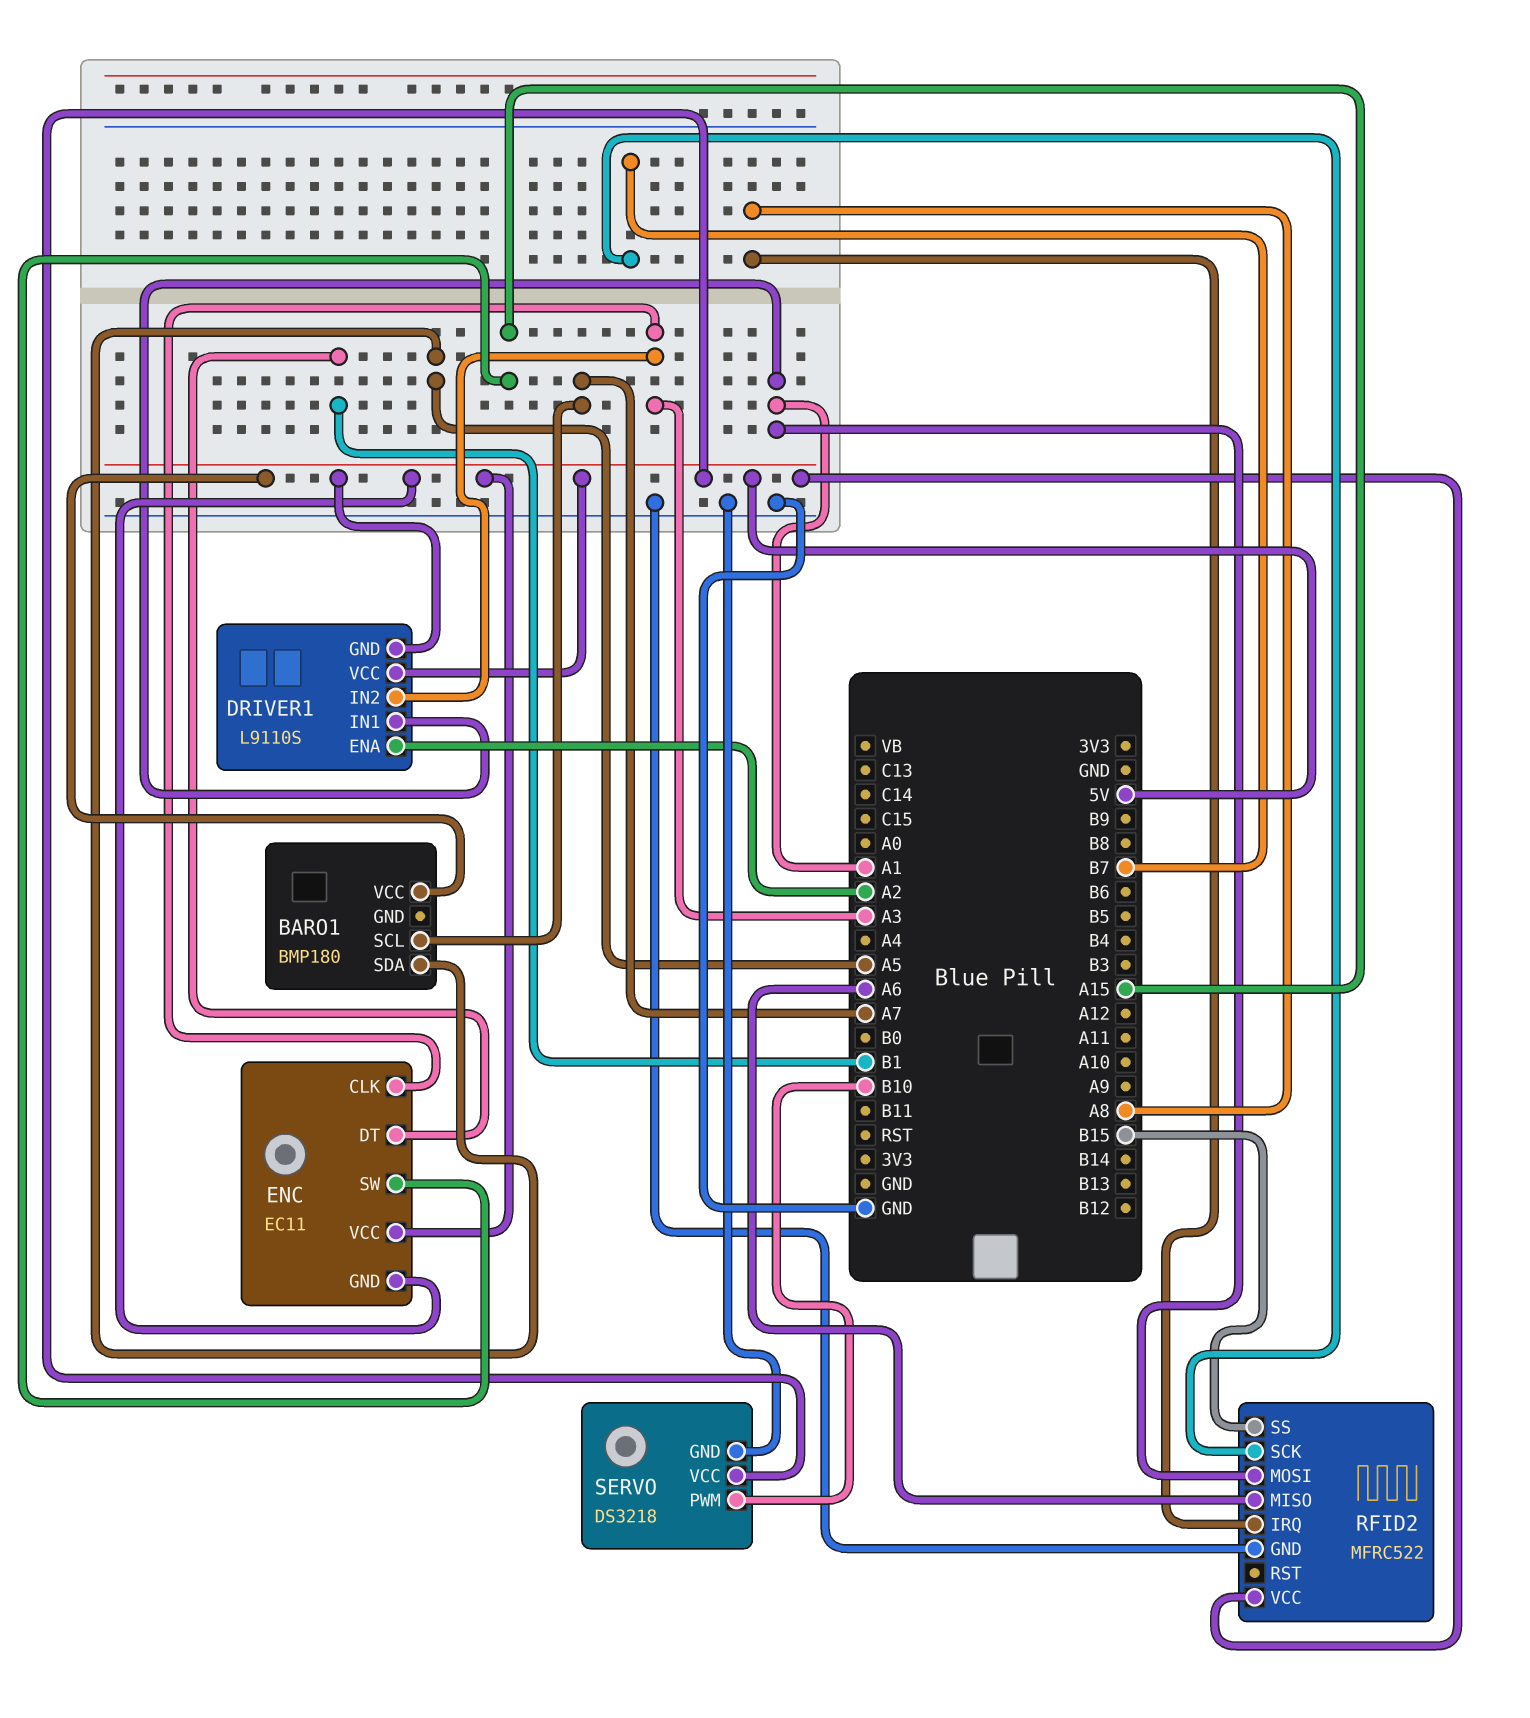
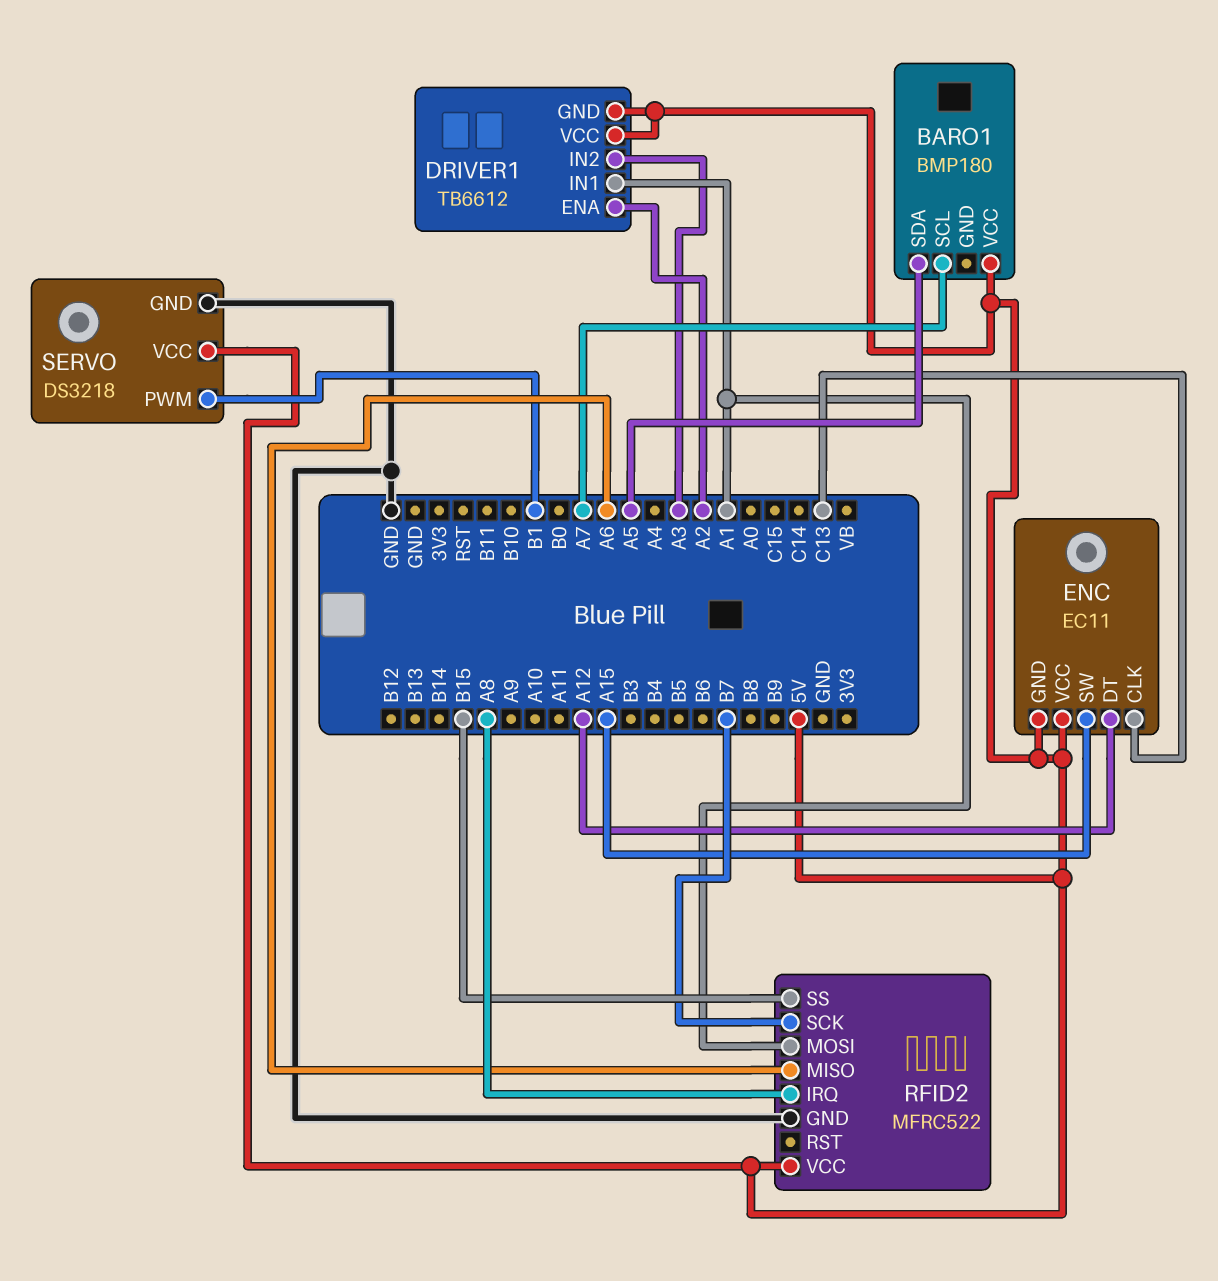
DRIVER1: L9110S -> TB6612
ENC pin CLK: A3 -> C13
ENC pin DT: B1 -> A12
SERVO pin PWM: B10 -> B1

